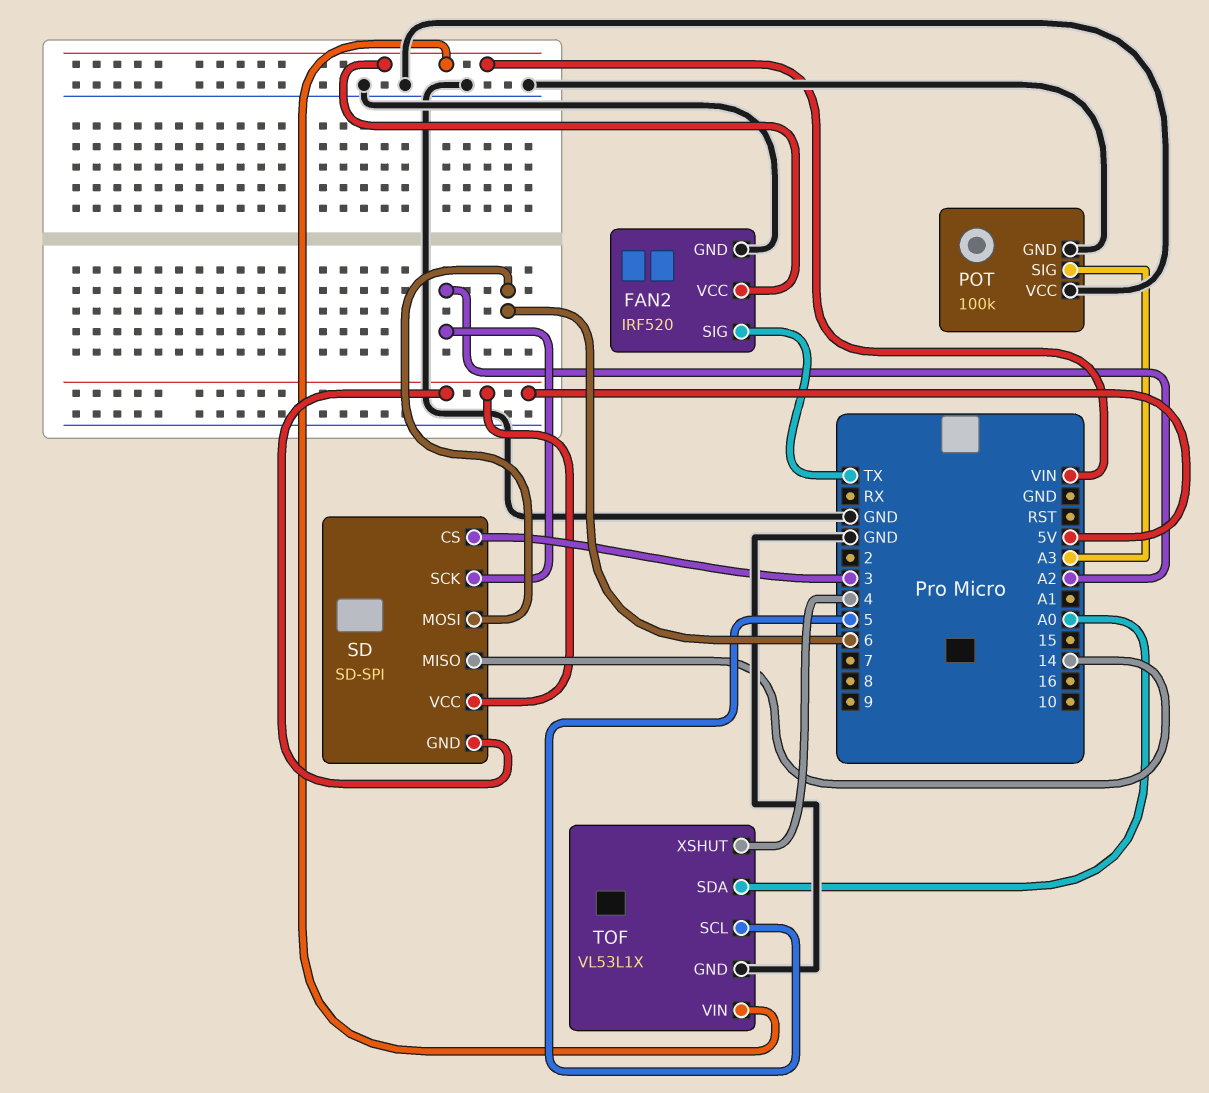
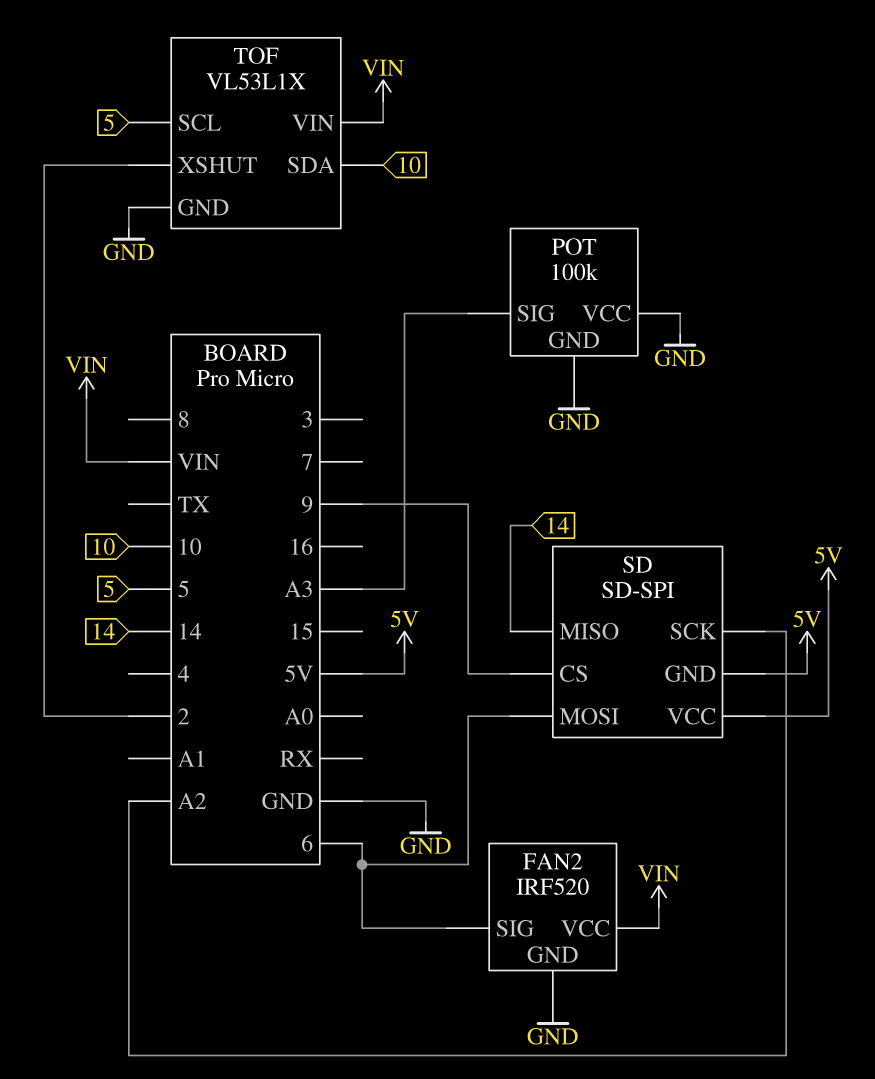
FAN2 pin SIG: TX -> 6
SD pin CS: 3 -> 9
TOF pin SDA: A0 -> 10
TOF pin XSHUT: 4 -> 2

